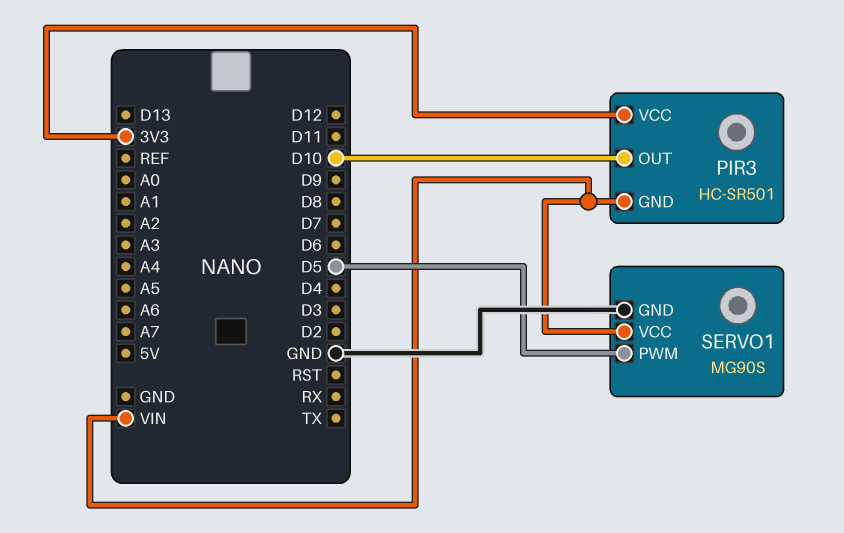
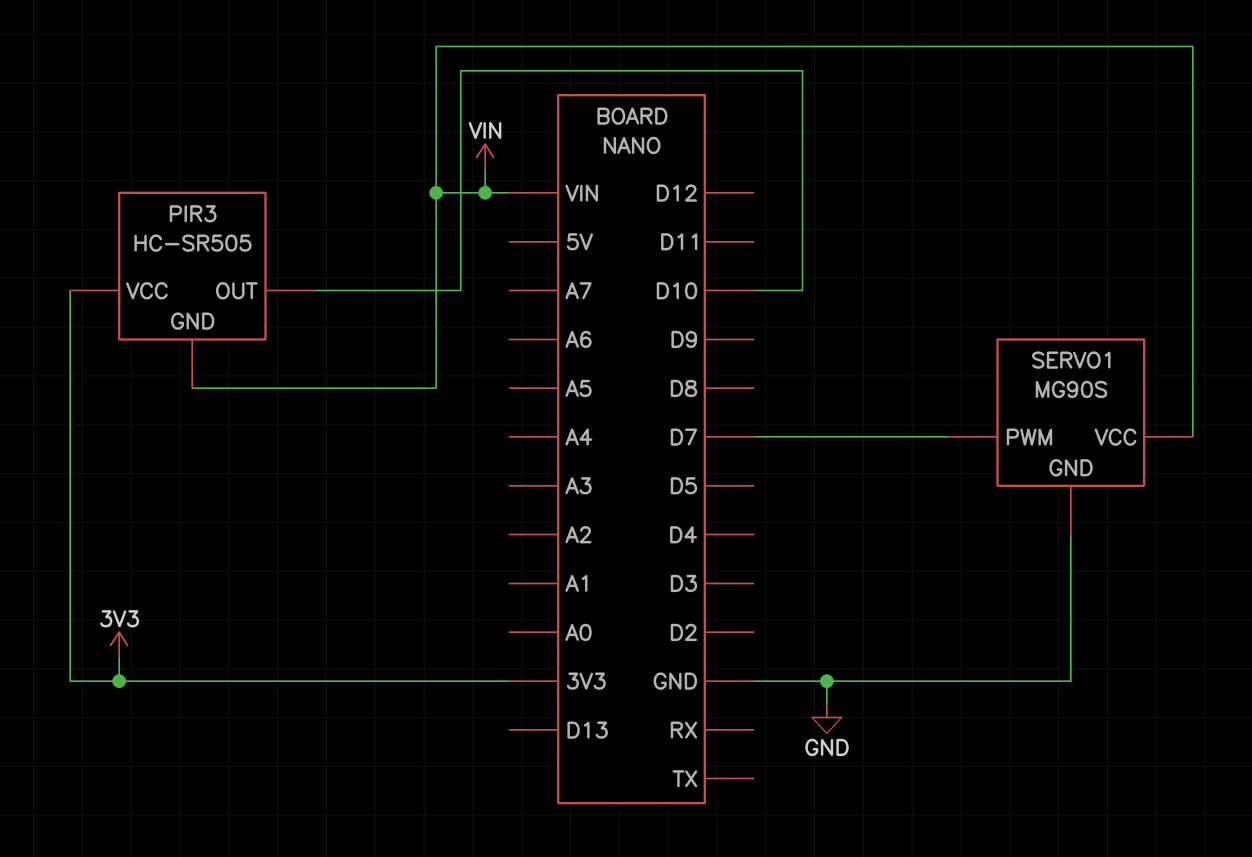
PIR3: HC-SR501 -> HC-SR505
SERVO1 pin PWM: D5 -> D7

